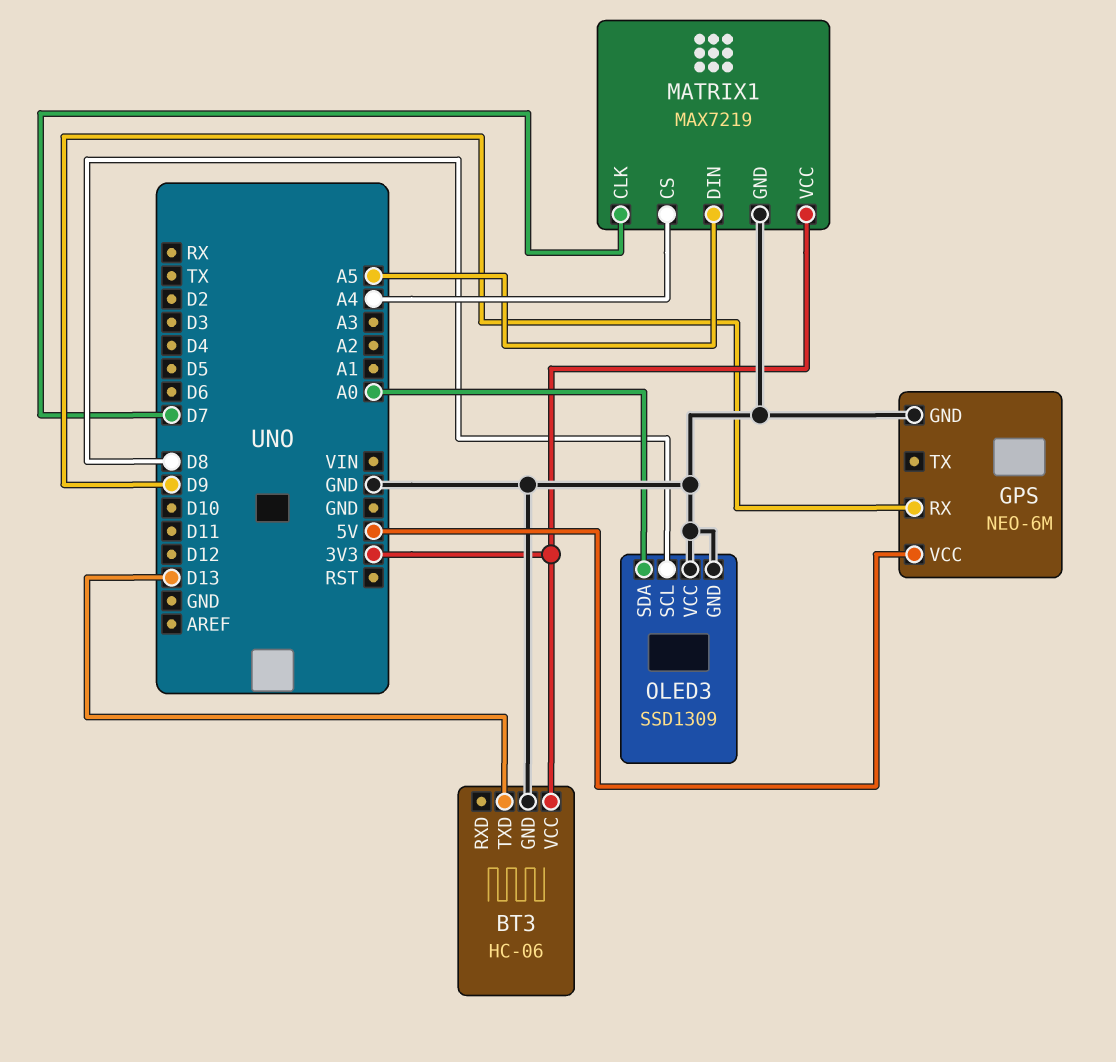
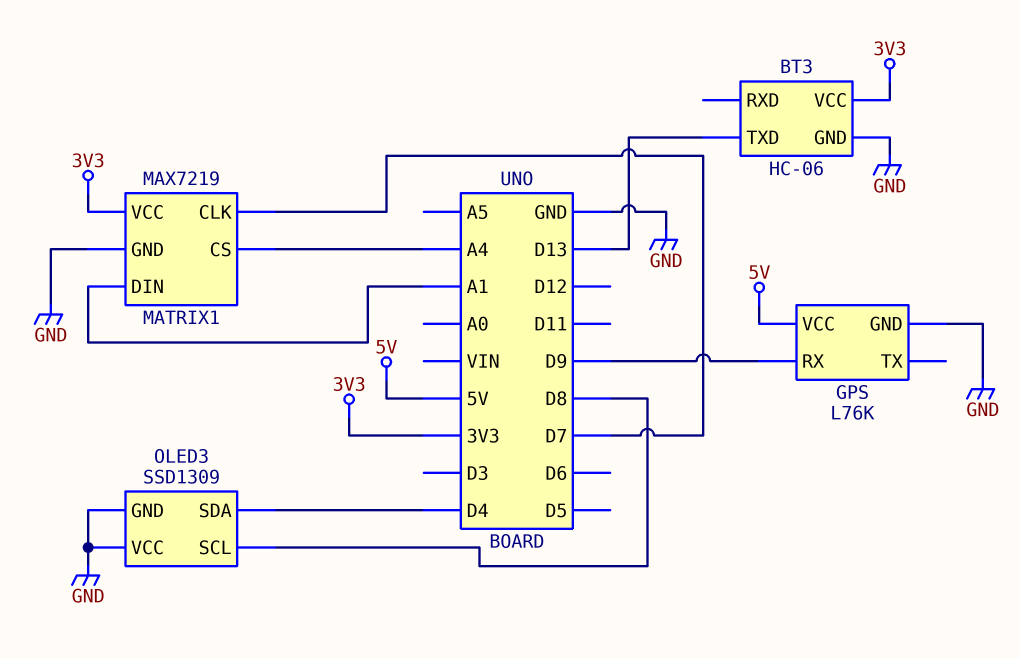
GPS: NEO-6M -> L76K
MATRIX1 pin DIN: A5 -> A1
OLED3 pin SDA: A0 -> D4

